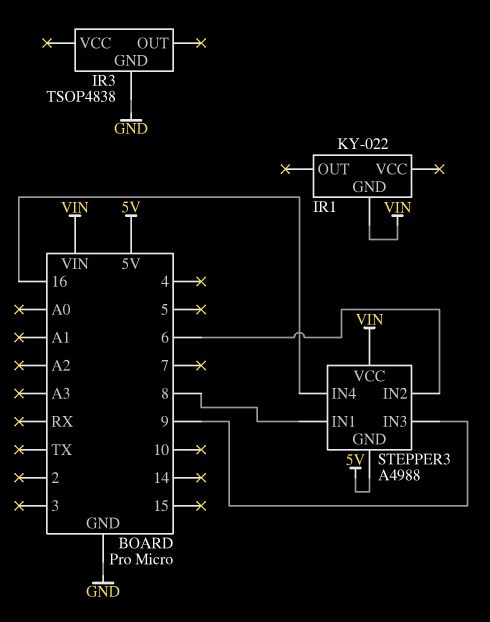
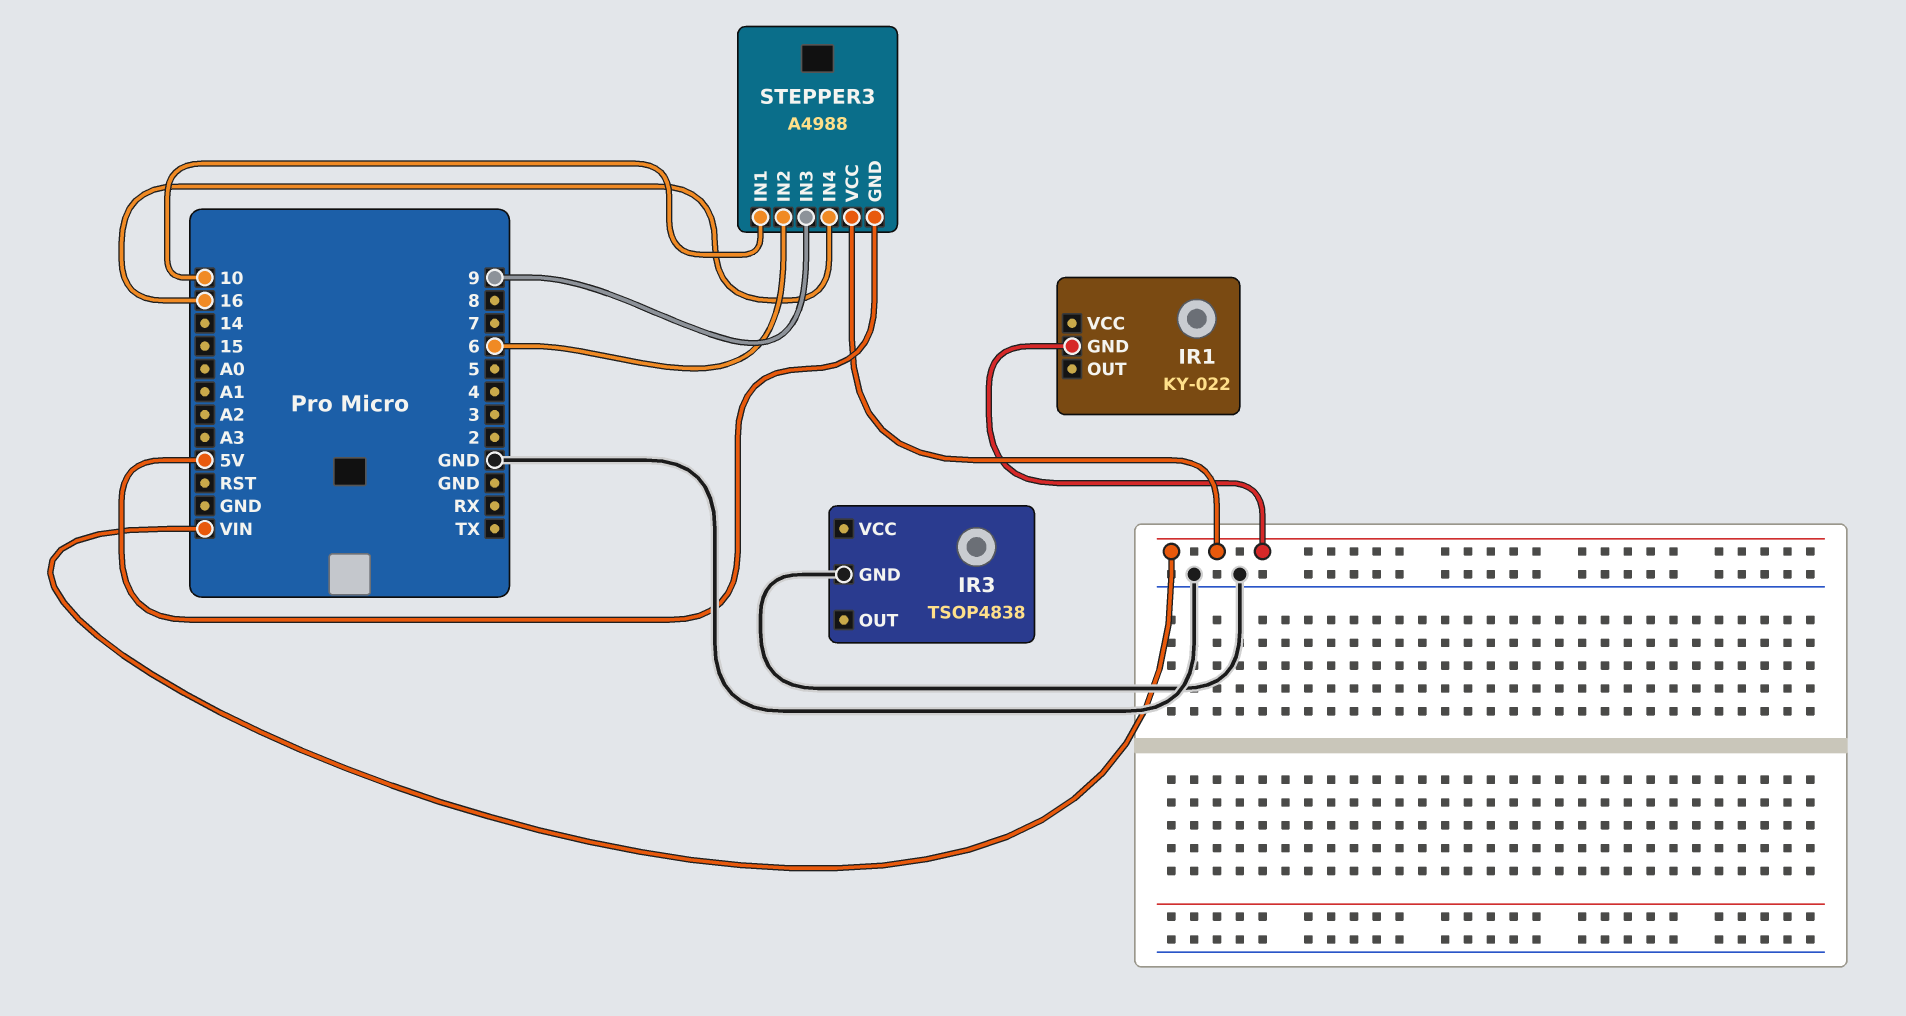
STEPPER3 pin IN1: 8 -> 10

